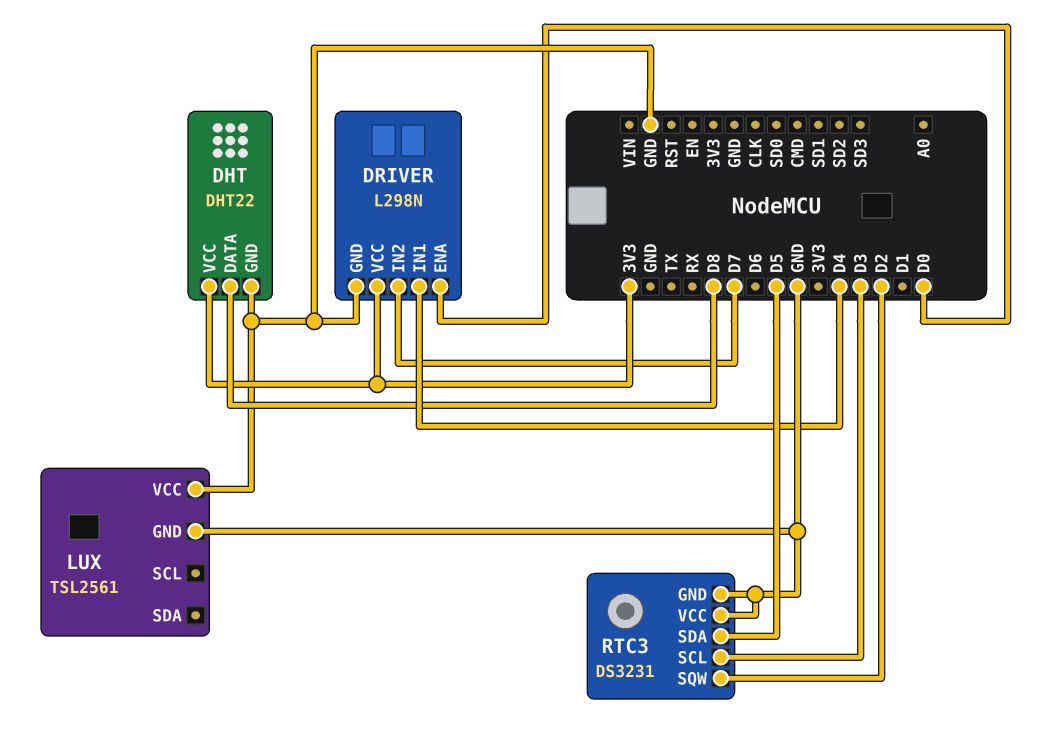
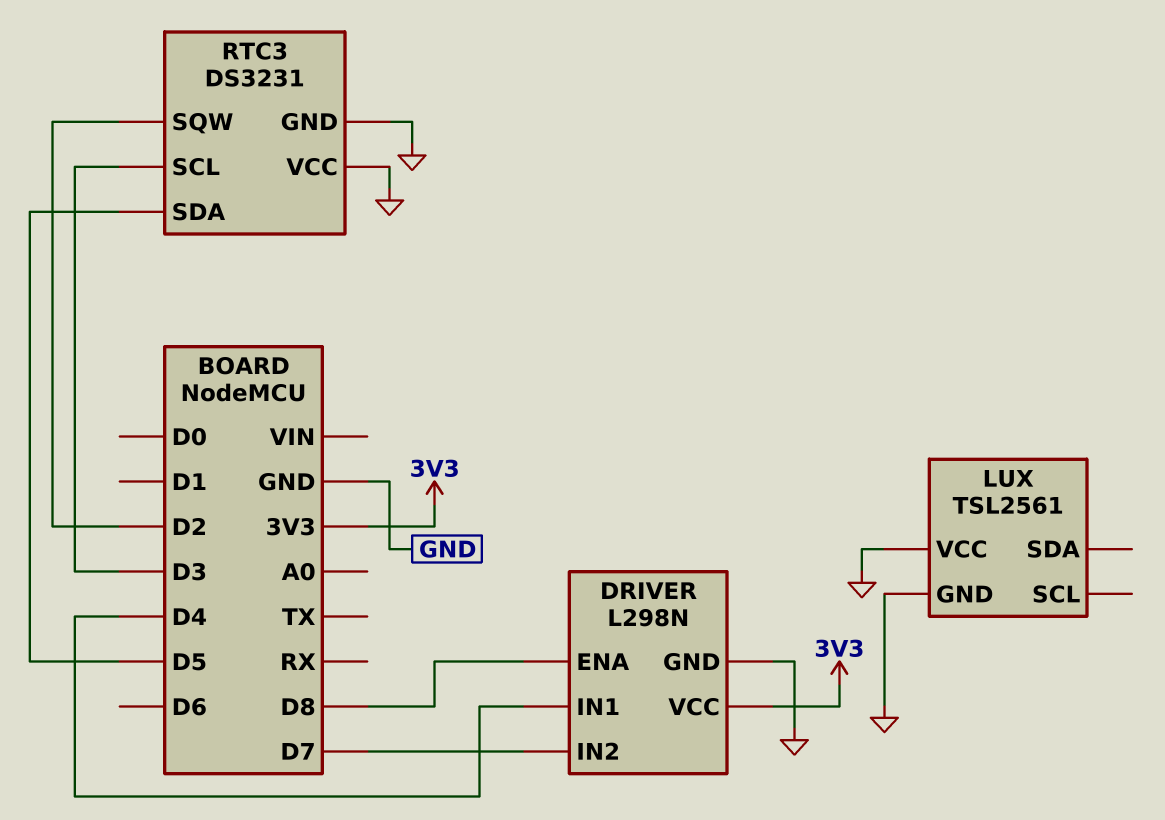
DHT: DHT22 -> none
DHT pin DATA: D8 -> none
DHT pin GND: GND -> none
DHT pin VCC: 3V3 -> none
DRIVER pin ENA: D0 -> D8

